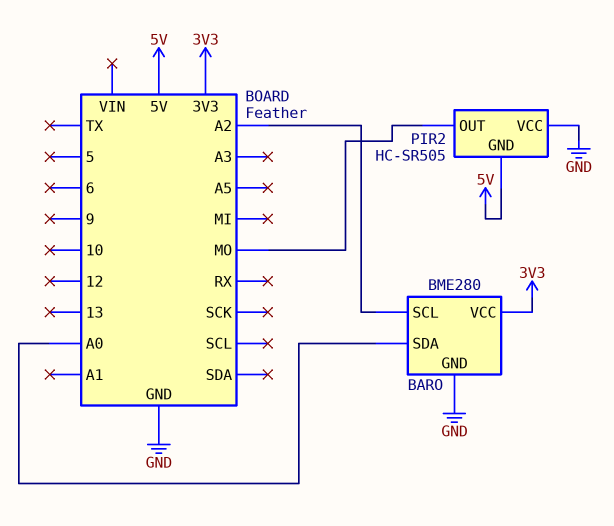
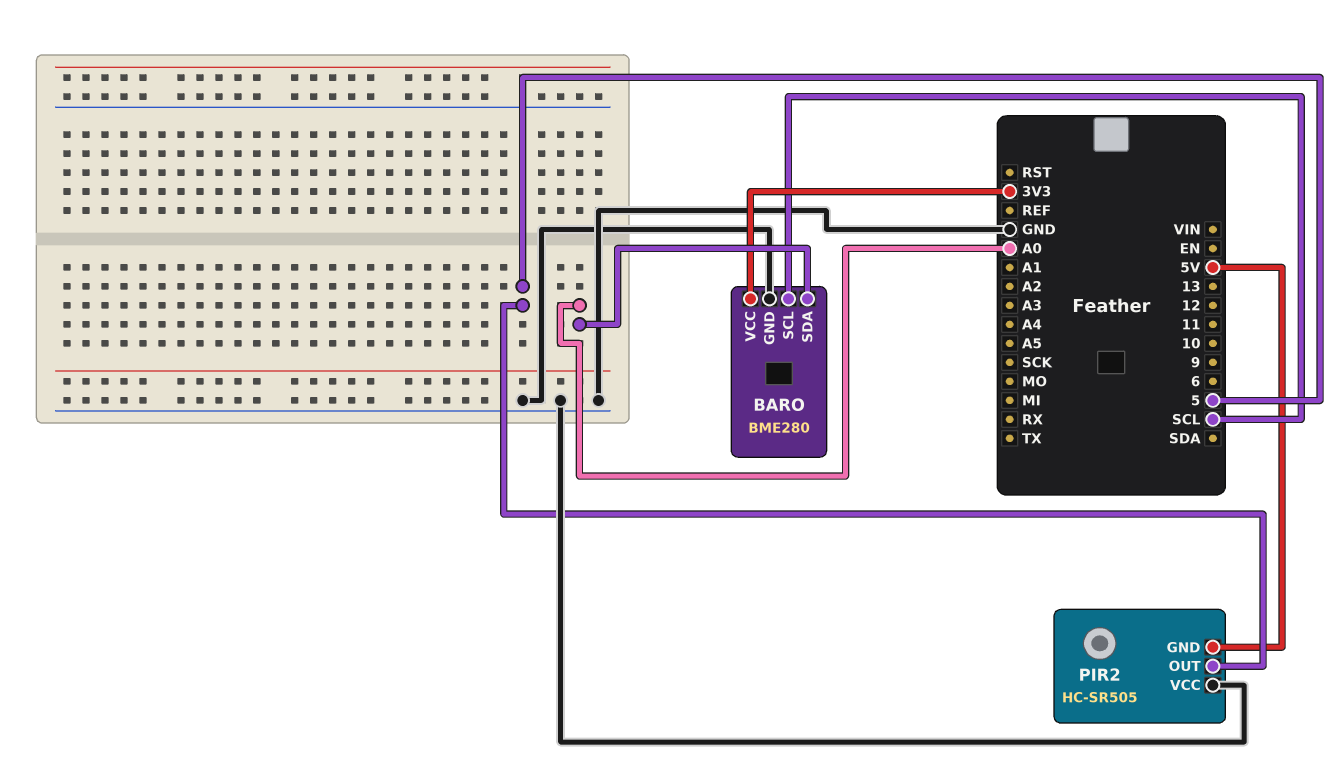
BARO pin SCL: A2 -> SCL
PIR2 pin OUT: MO -> 5

